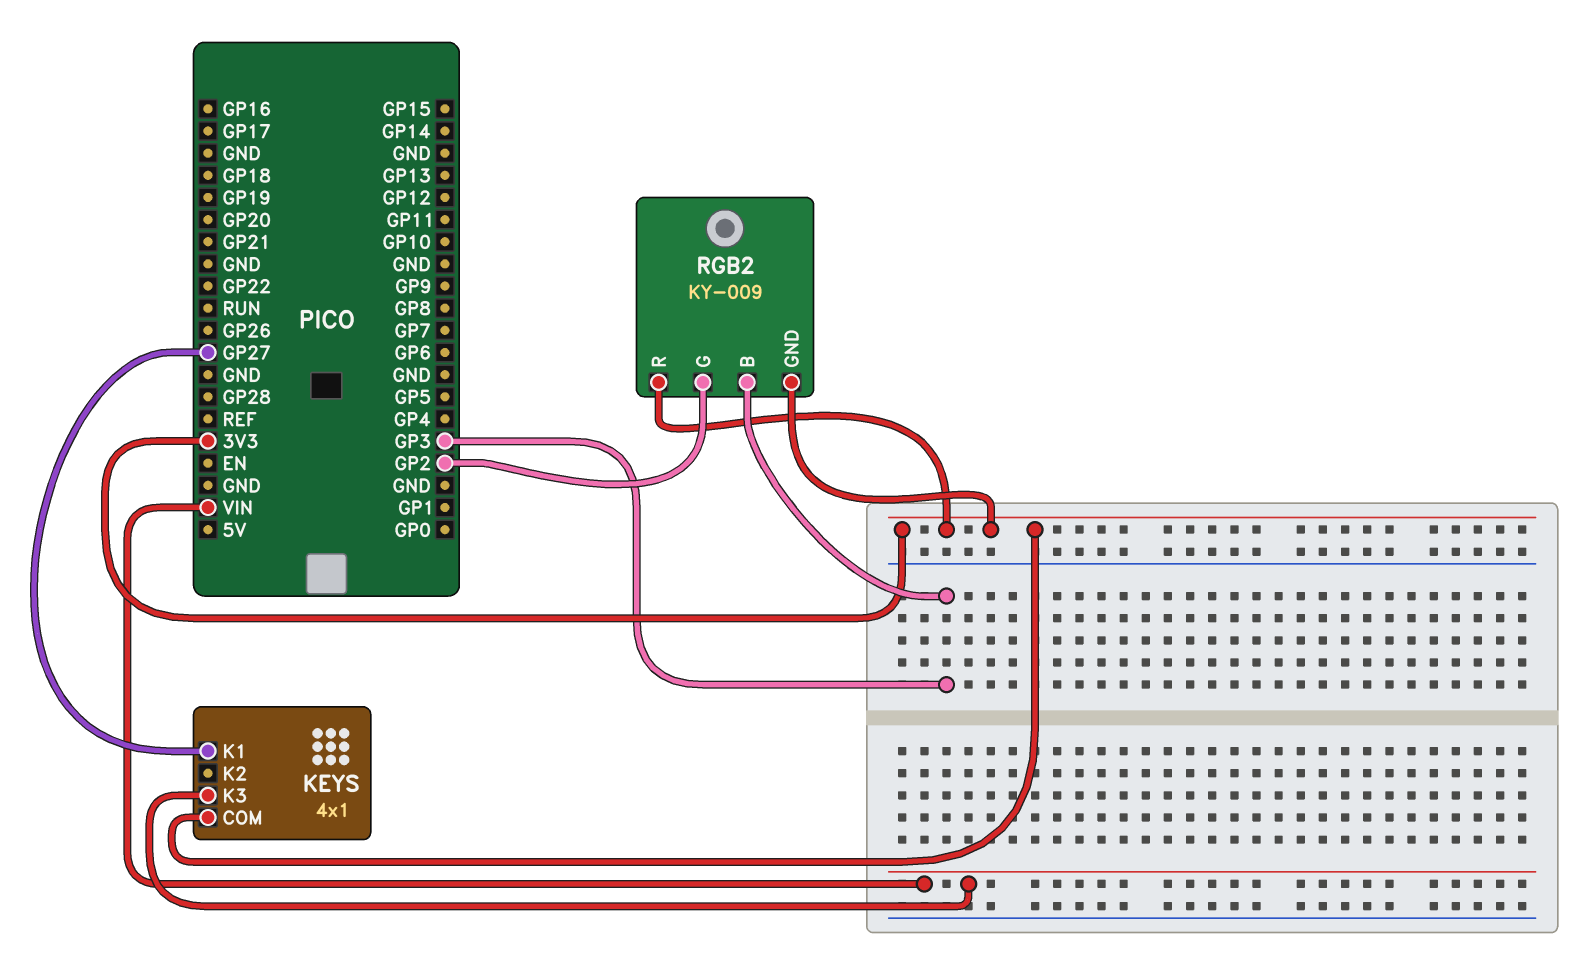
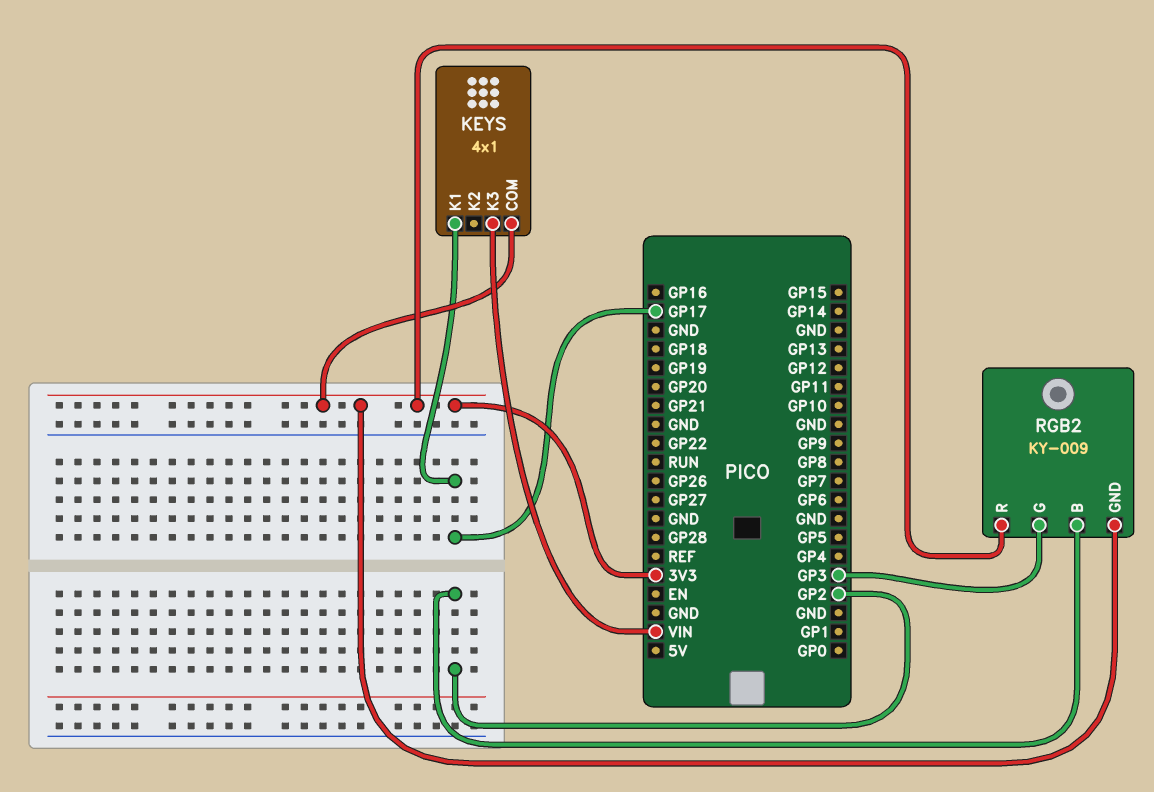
KEYS pin K1: GP27 -> GP17
RGB2 pin B: GP3 -> GP2
RGB2 pin G: GP2 -> GP3

